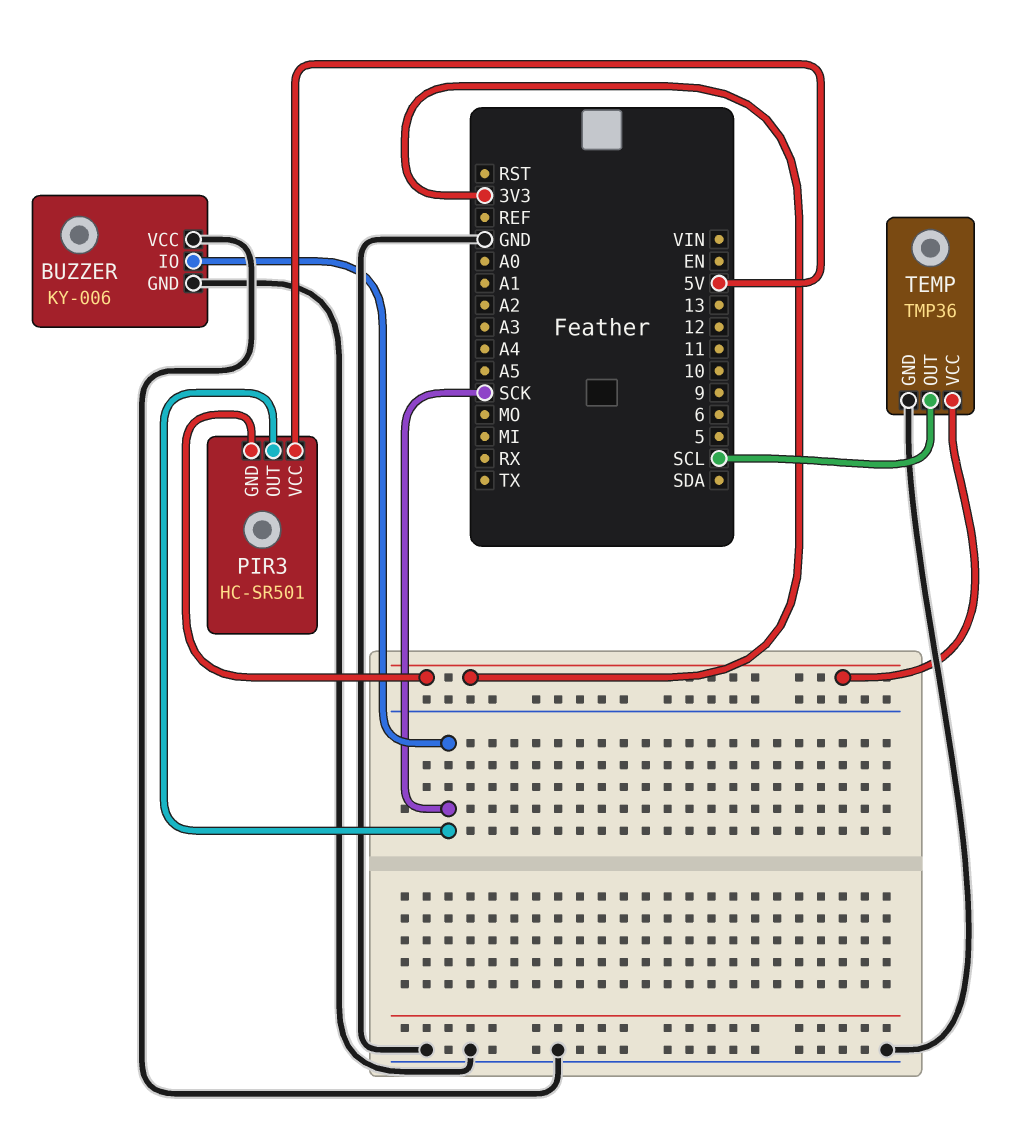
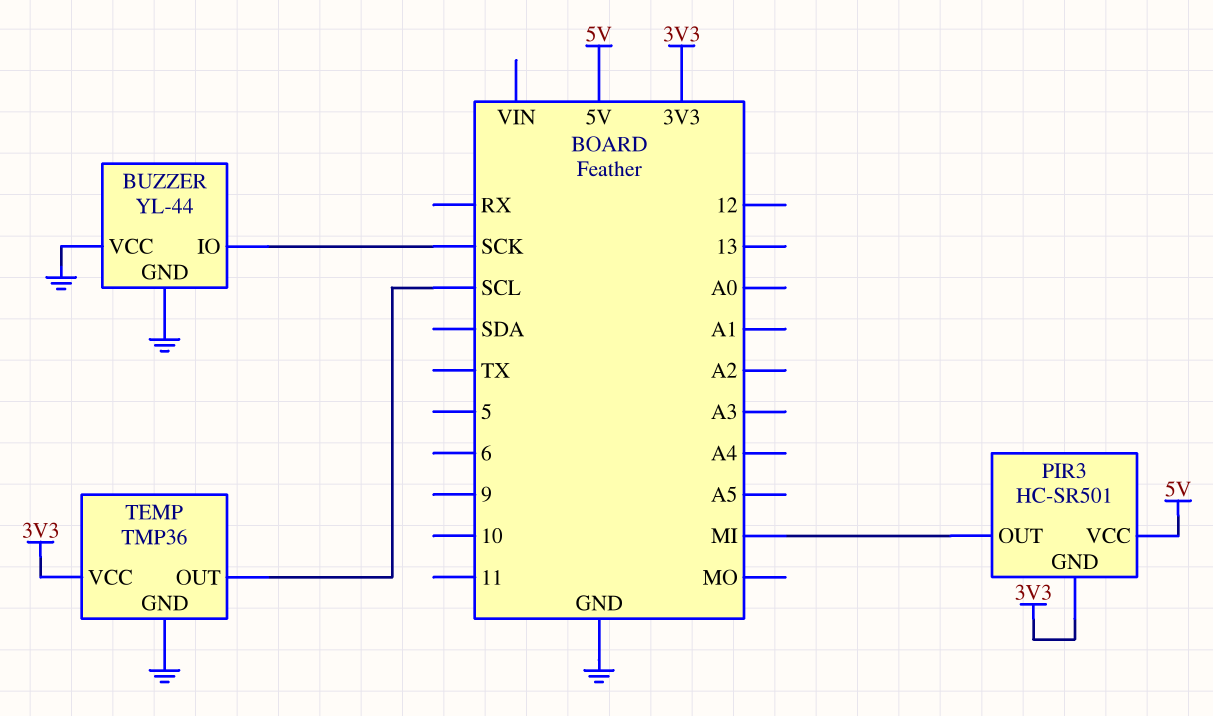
BUZZER: KY-006 -> YL-44
PIR3 pin OUT: SCK -> MI

